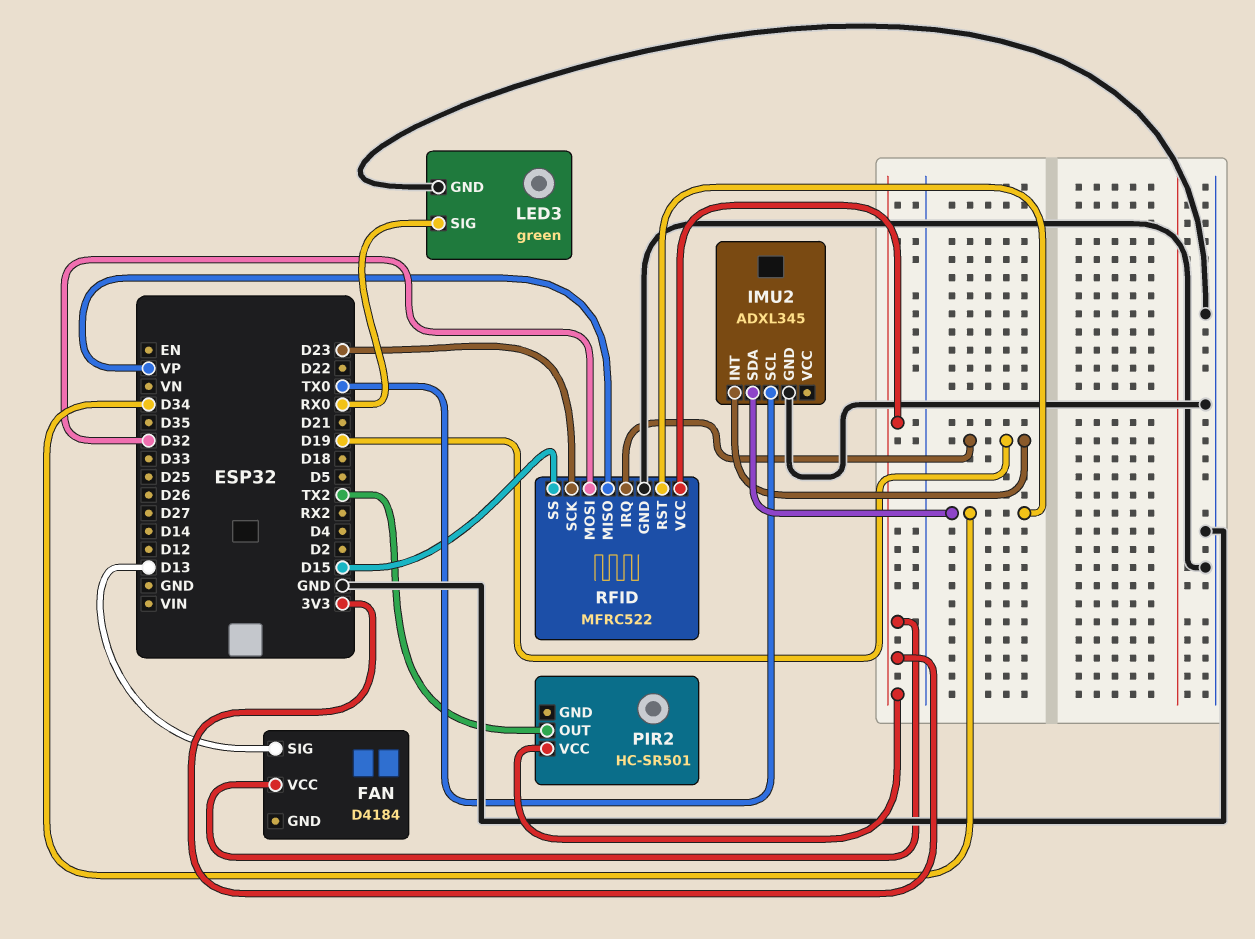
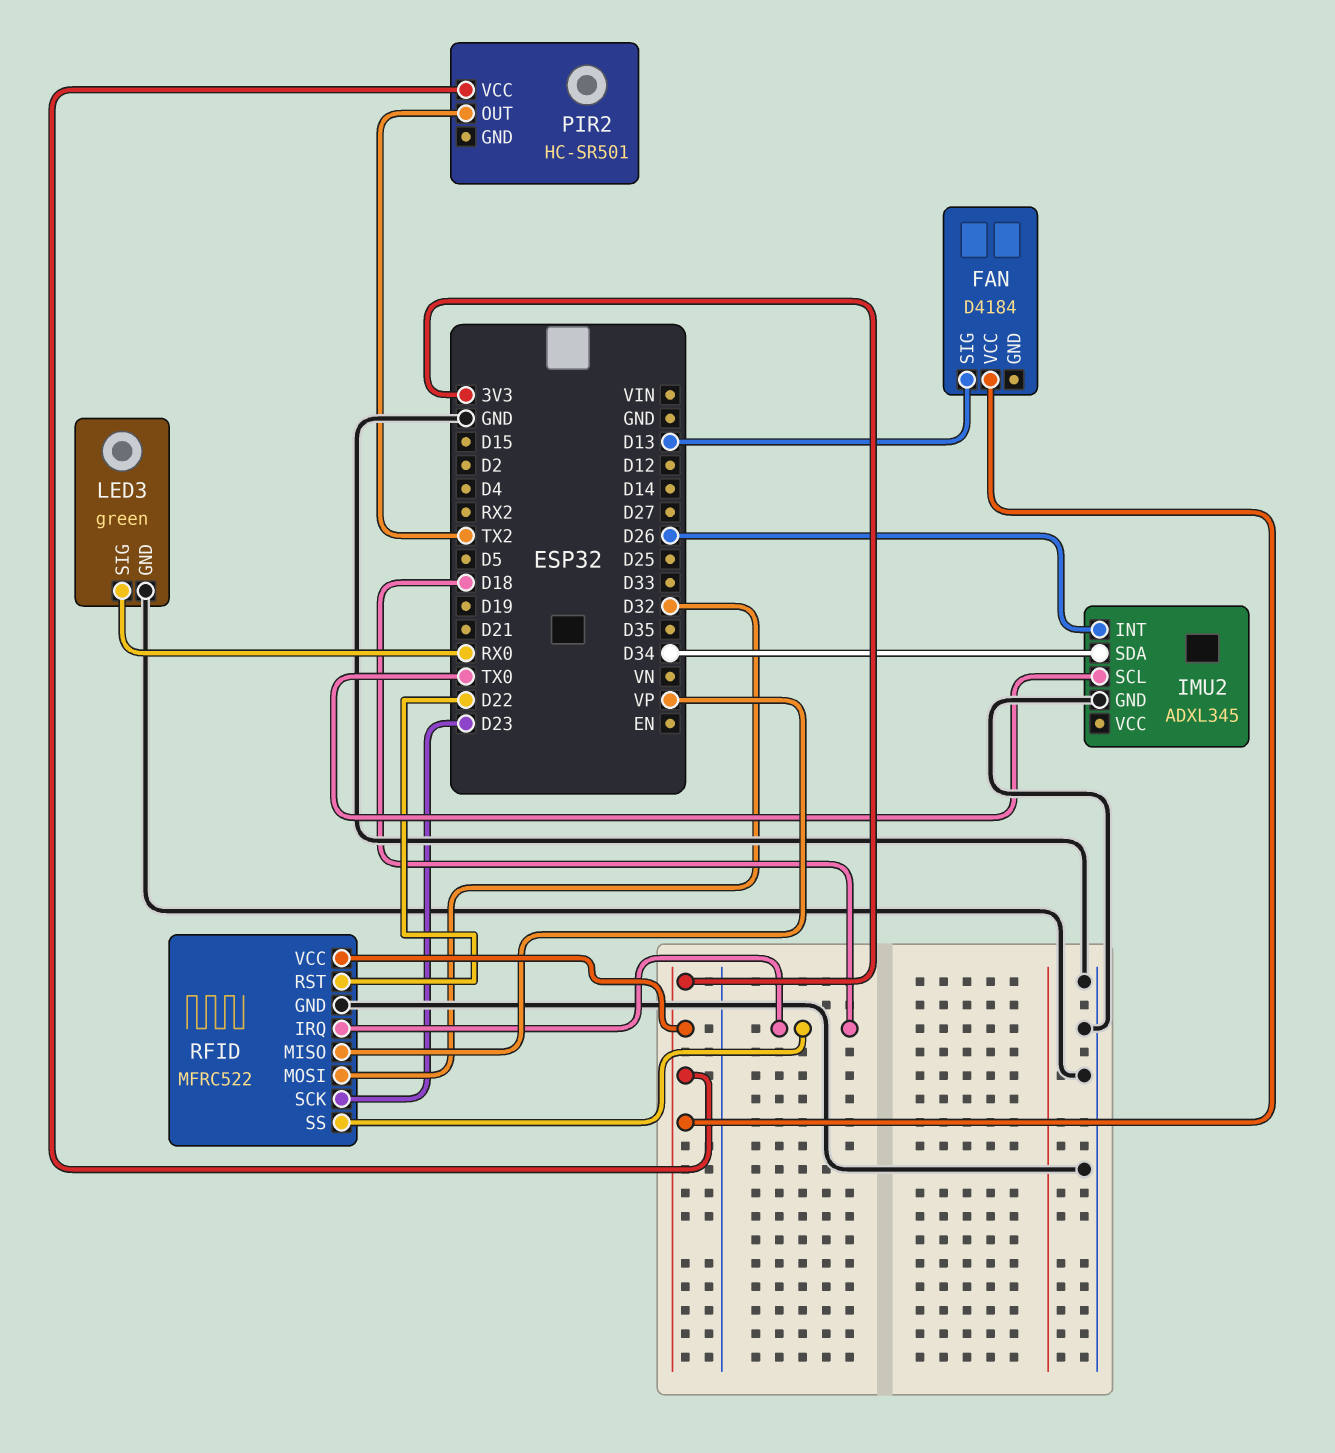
IMU2 pin INT: D19 -> D26
RFID pin IRQ: D19 -> D18
RFID pin RST: D34 -> D22
RFID pin SS: D15 -> D18

